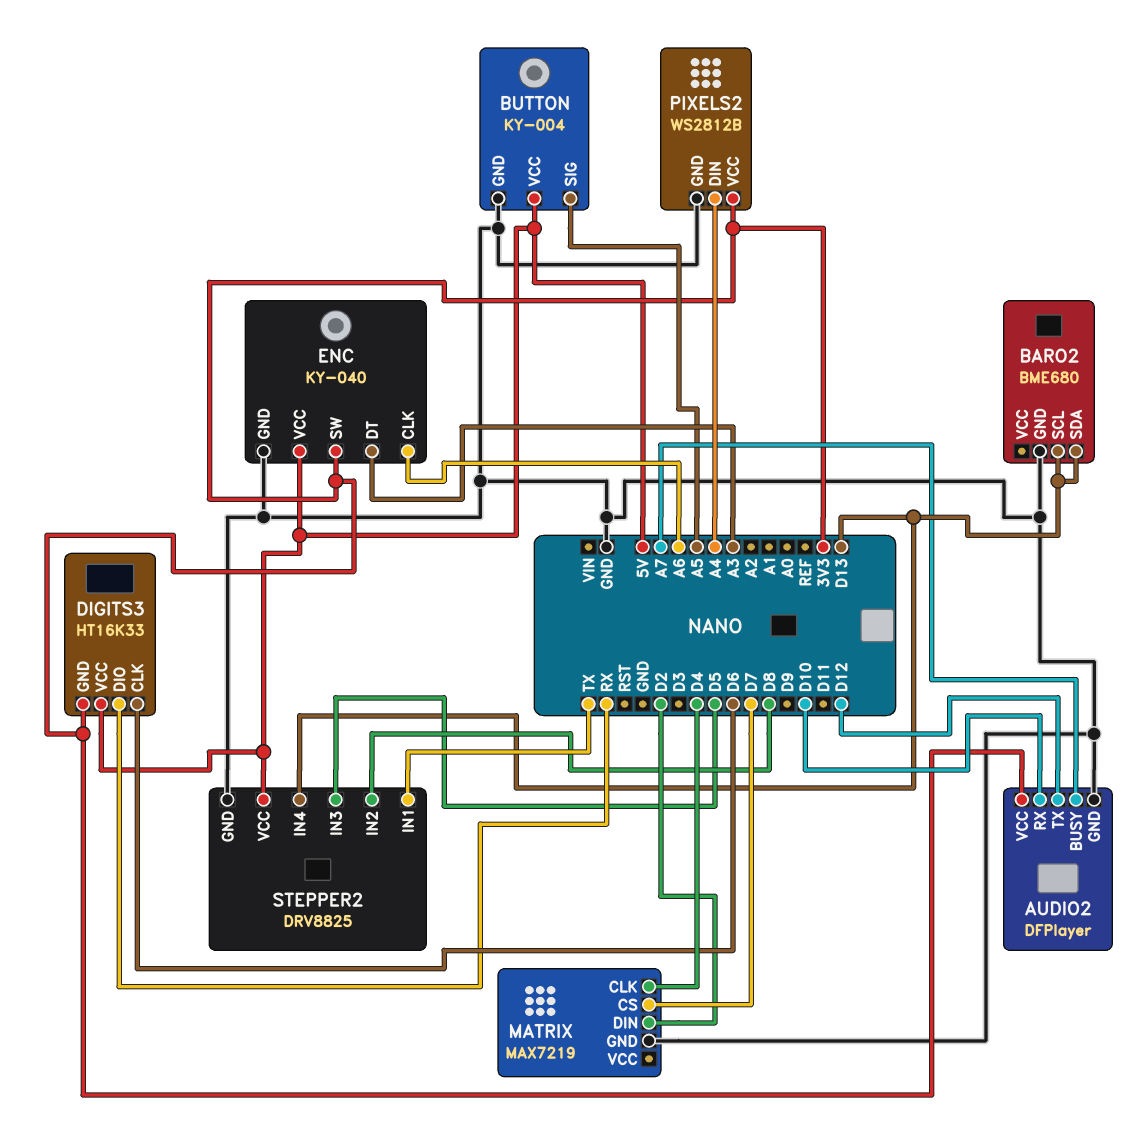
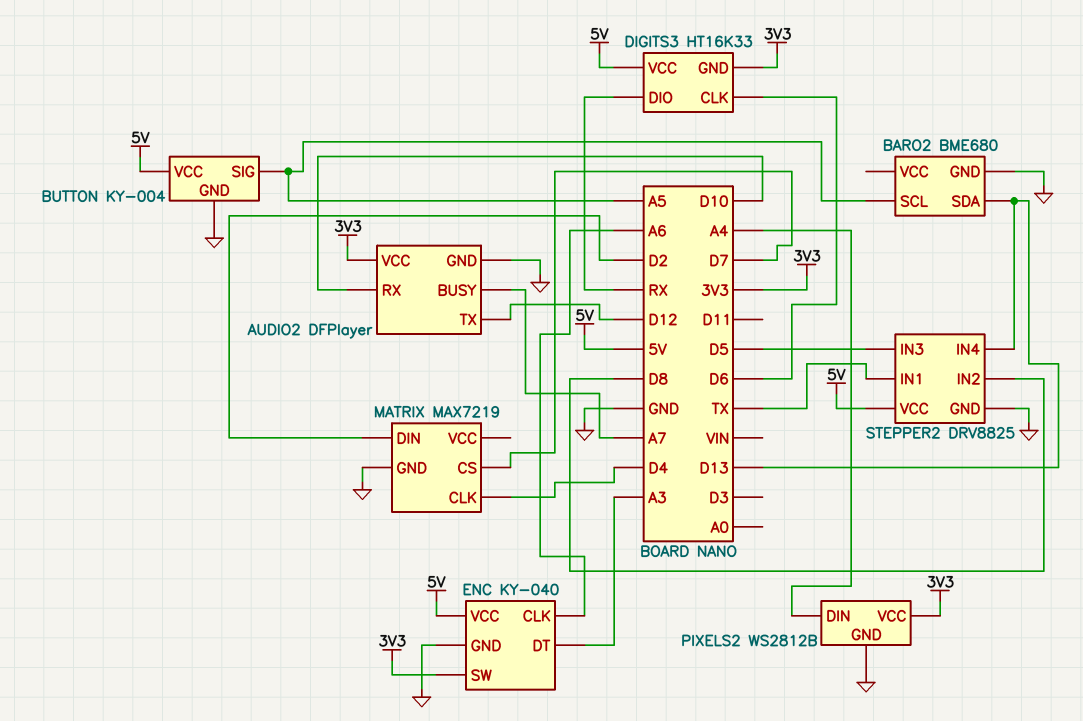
BARO2 pin SCL: D13 -> A5

